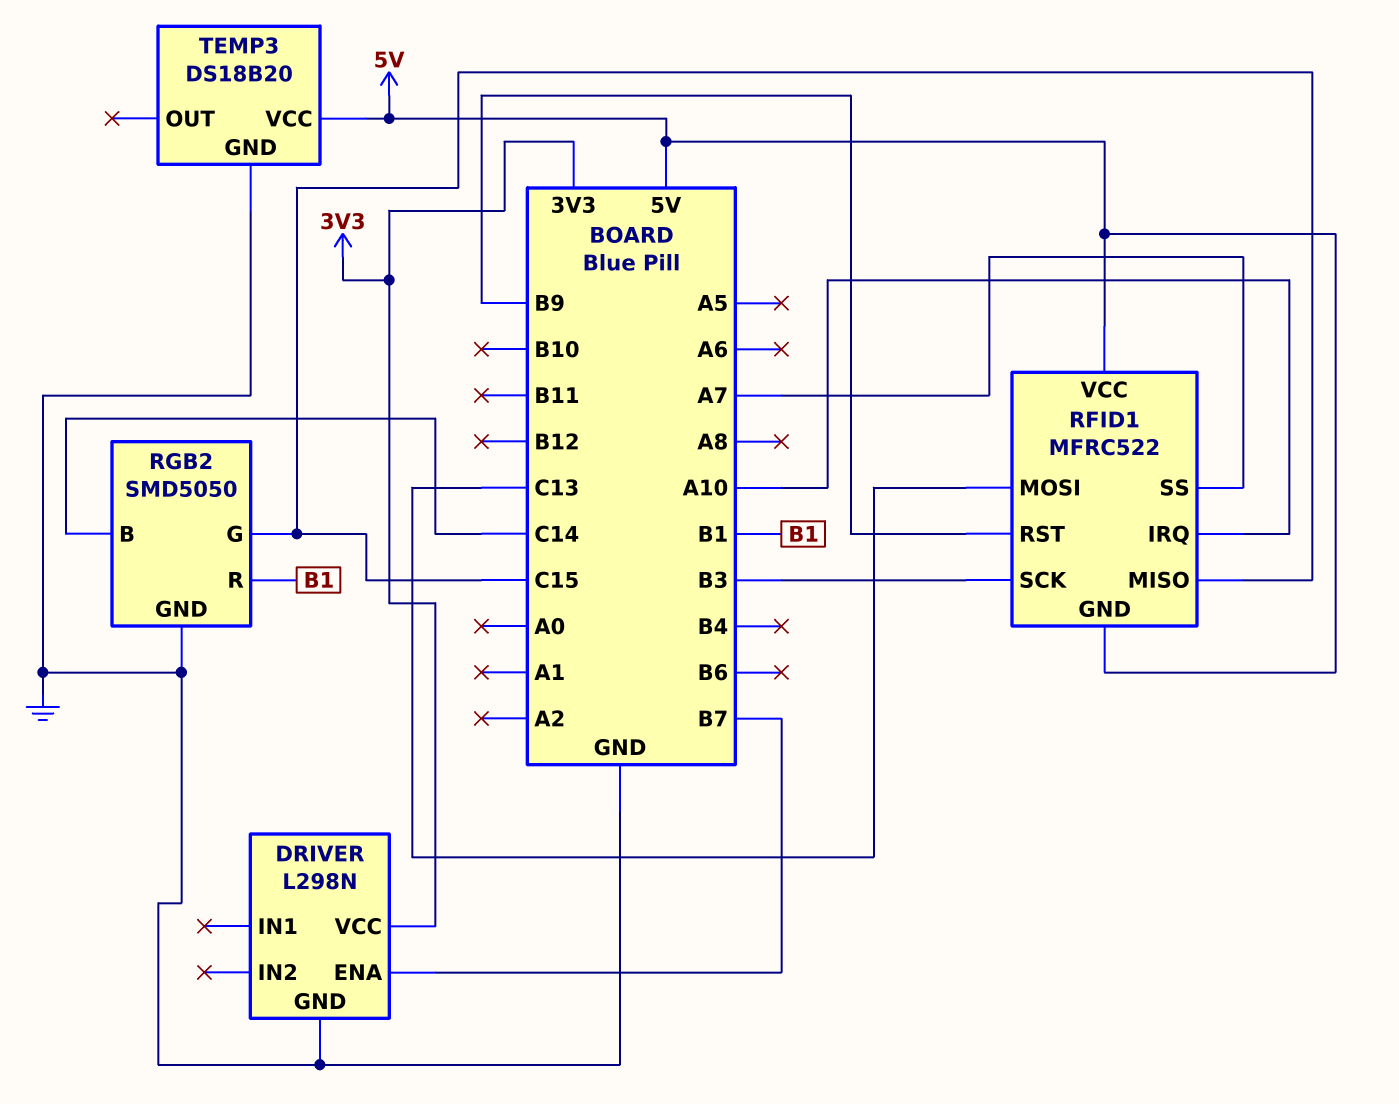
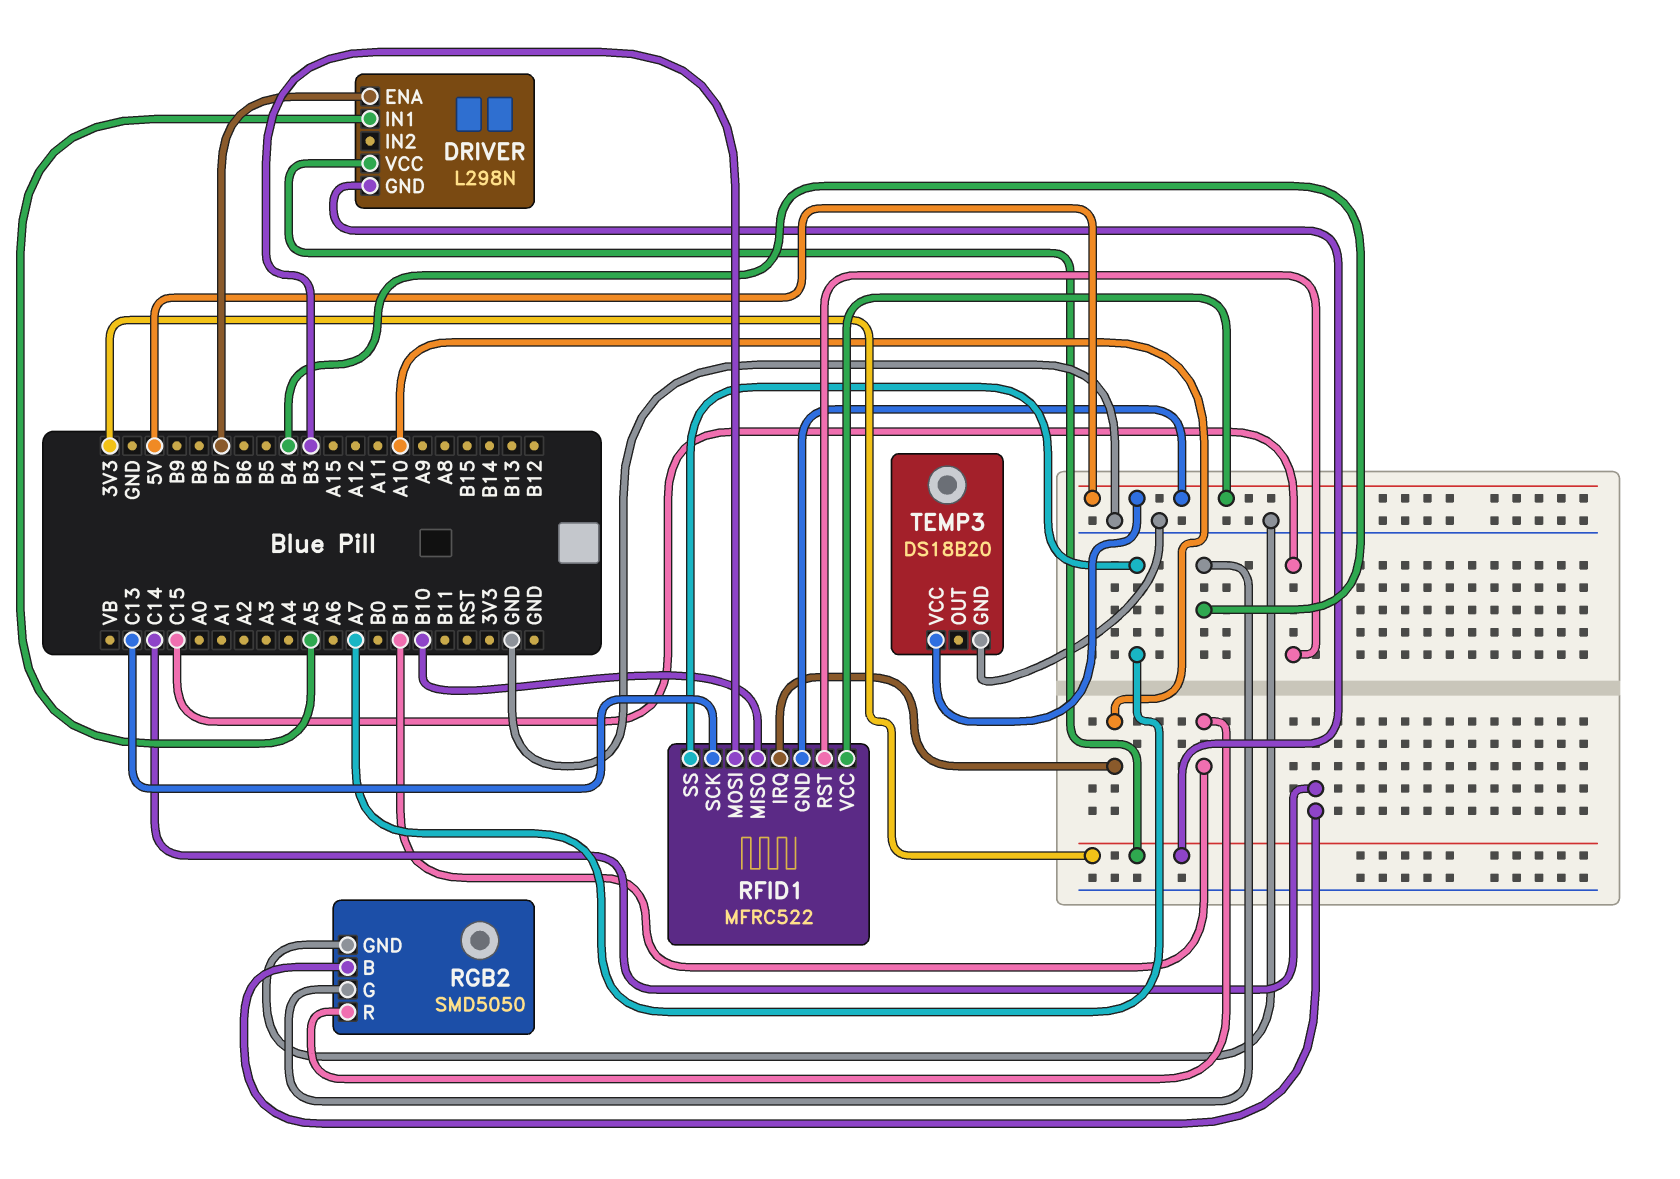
DRIVER pin GND: GND -> 3V3
DRIVER pin IN1: none -> A5
RFID1 pin MISO: C15 -> B10
RFID1 pin MOSI: C13 -> B3
RFID1 pin RST: B9 -> C15
RFID1 pin SCK: B3 -> C13
RGB2 pin G: C15 -> B4

